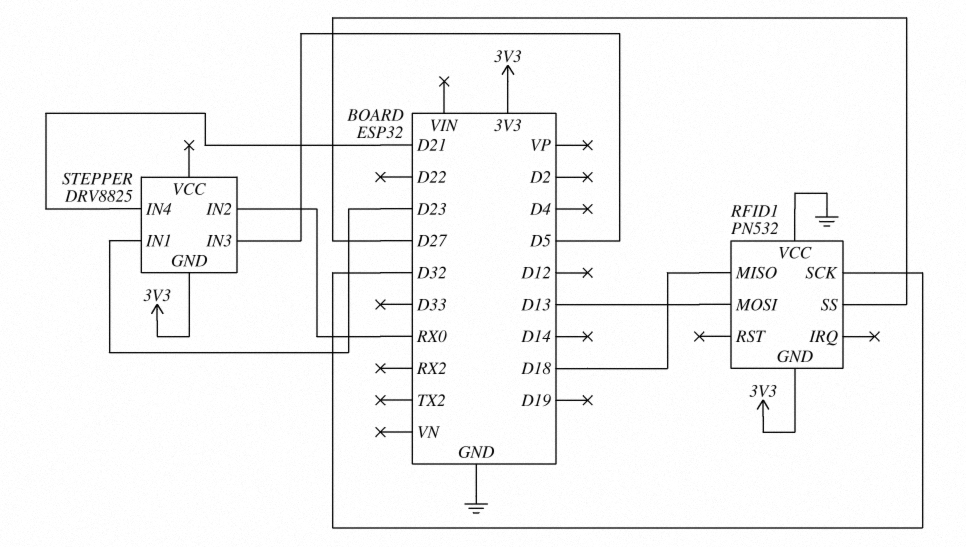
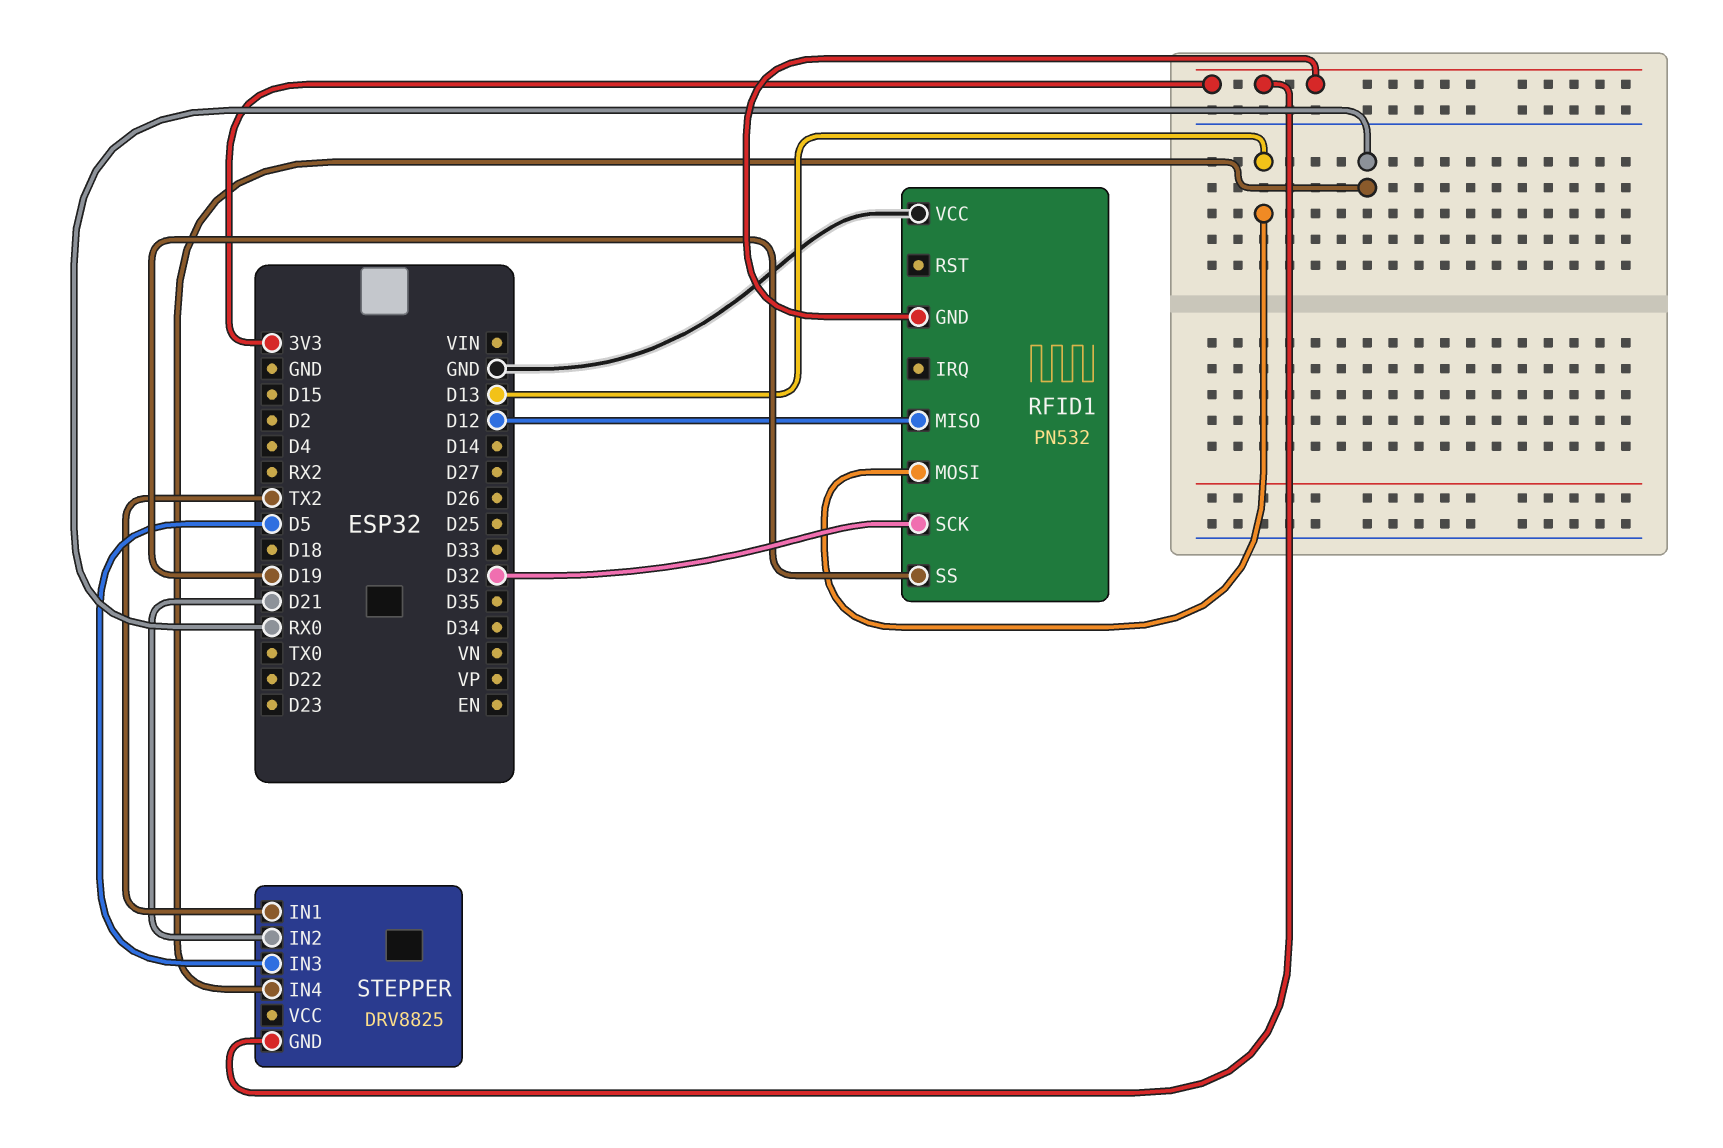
RFID1 pin MISO: D18 -> D12
RFID1 pin SS: D27 -> D19
STEPPER pin IN1: D23 -> TX2
STEPPER pin IN2: RX0 -> D21
STEPPER pin IN4: D21 -> RX0

